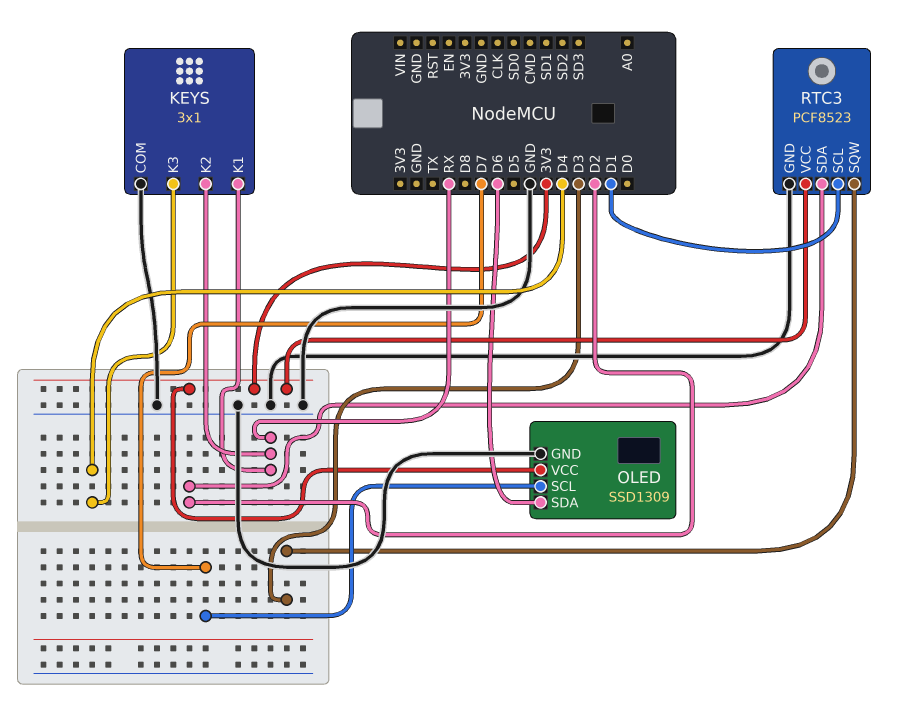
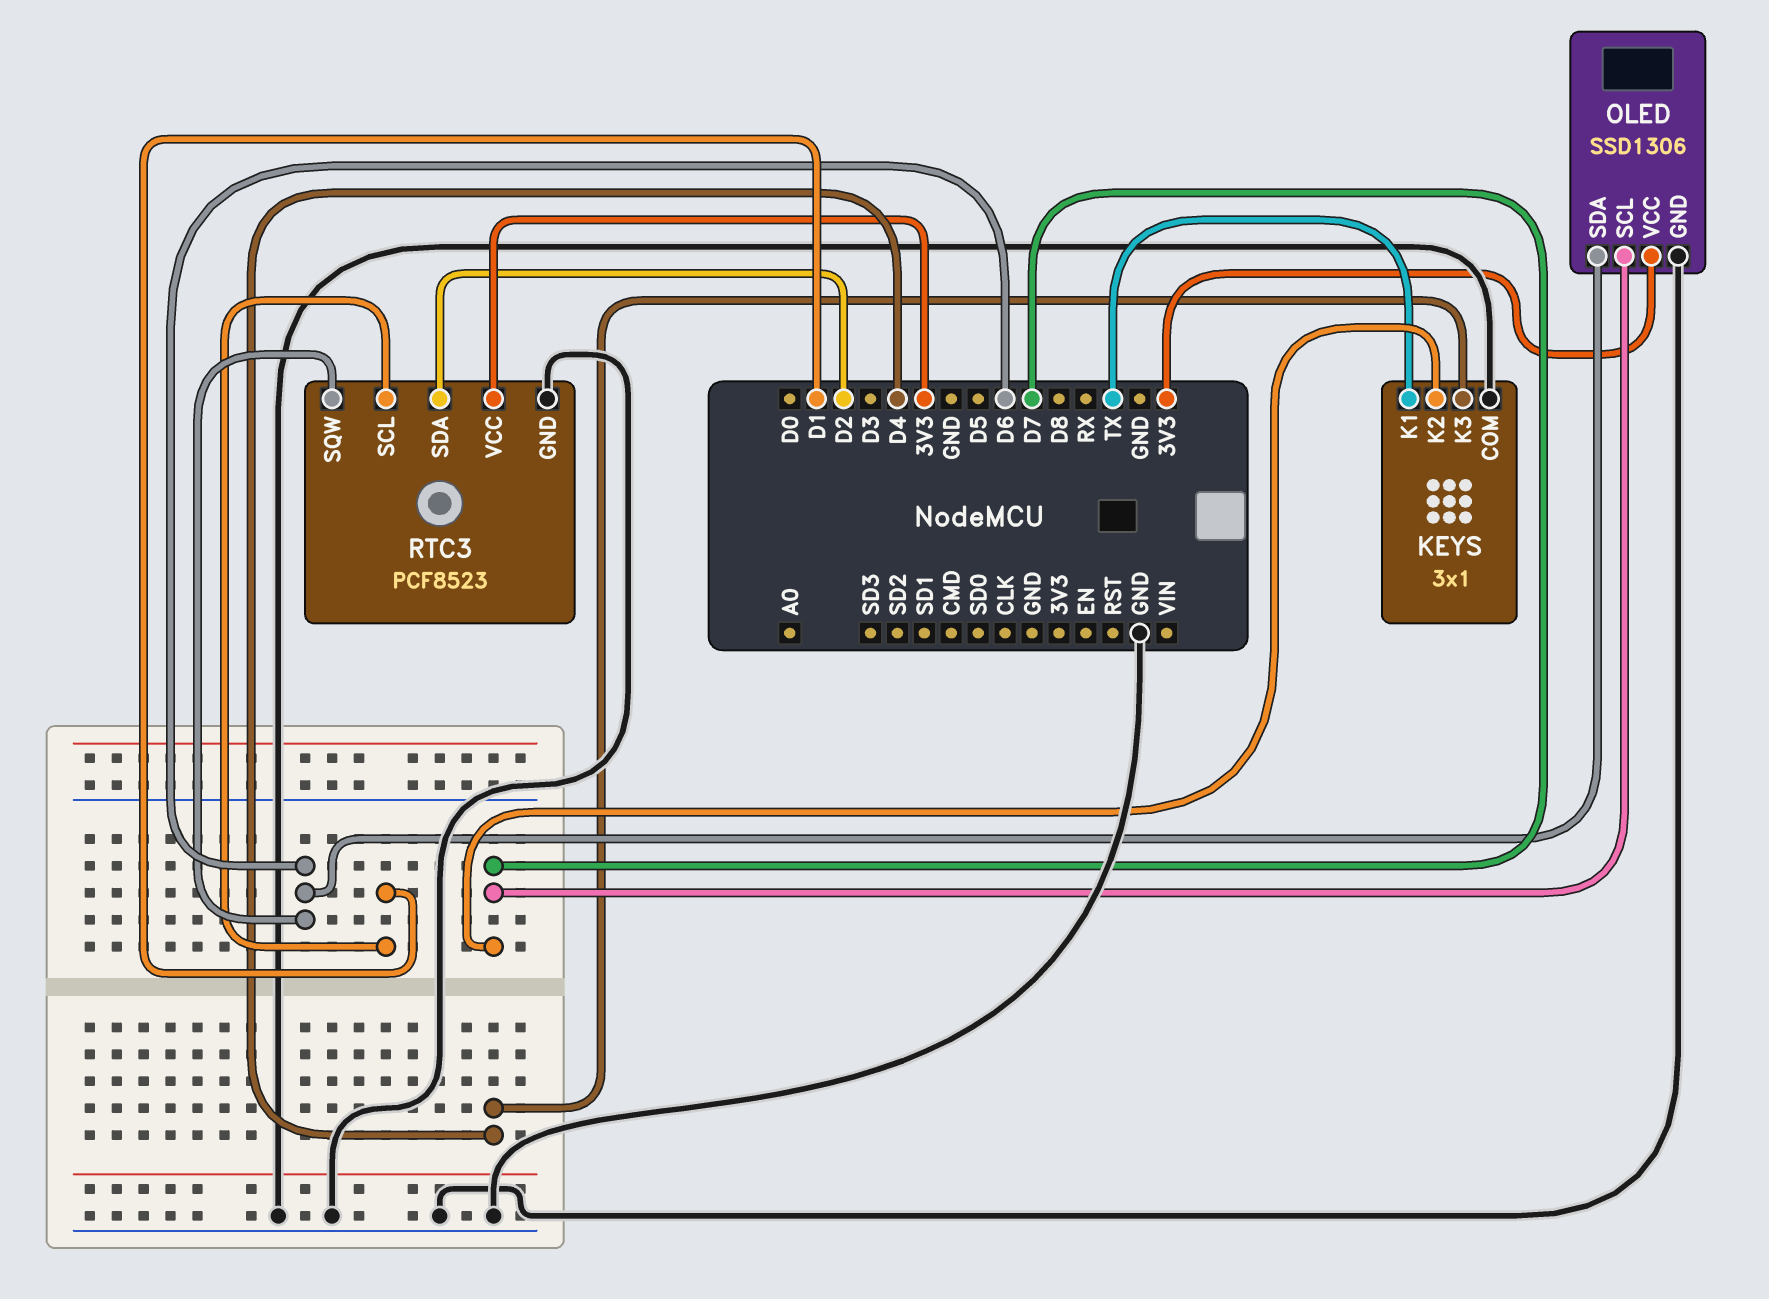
KEYS pin K1: RX -> TX
KEYS pin K2: RX -> D7
OLED: SSD1309 -> SSD1306
RTC3 pin SQW: D3 -> D6

